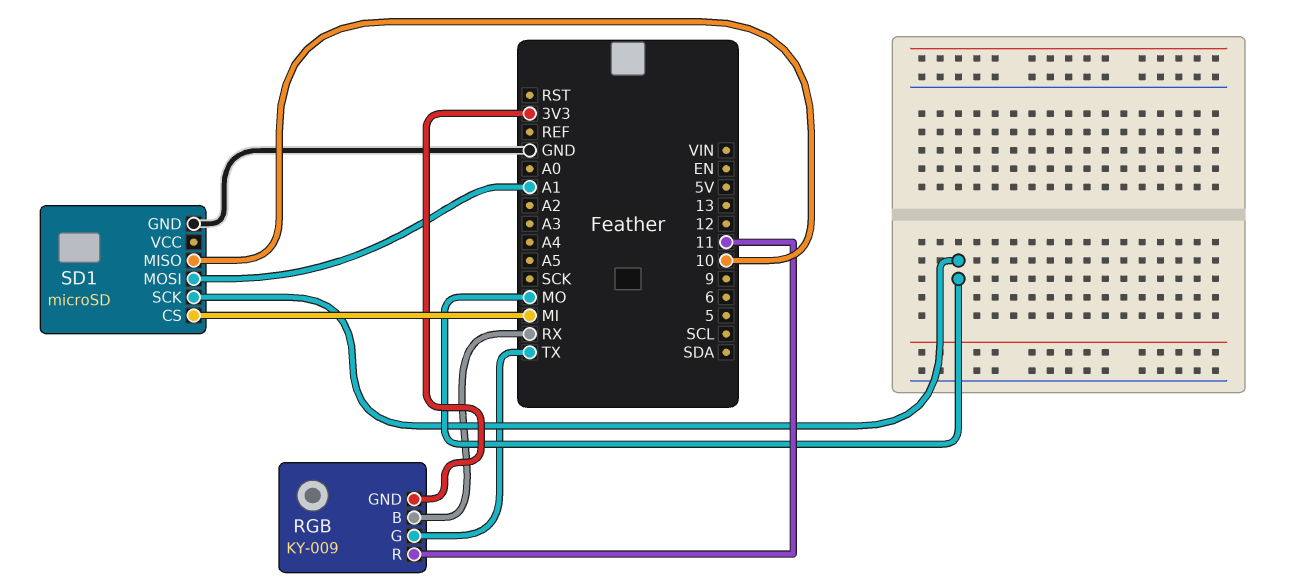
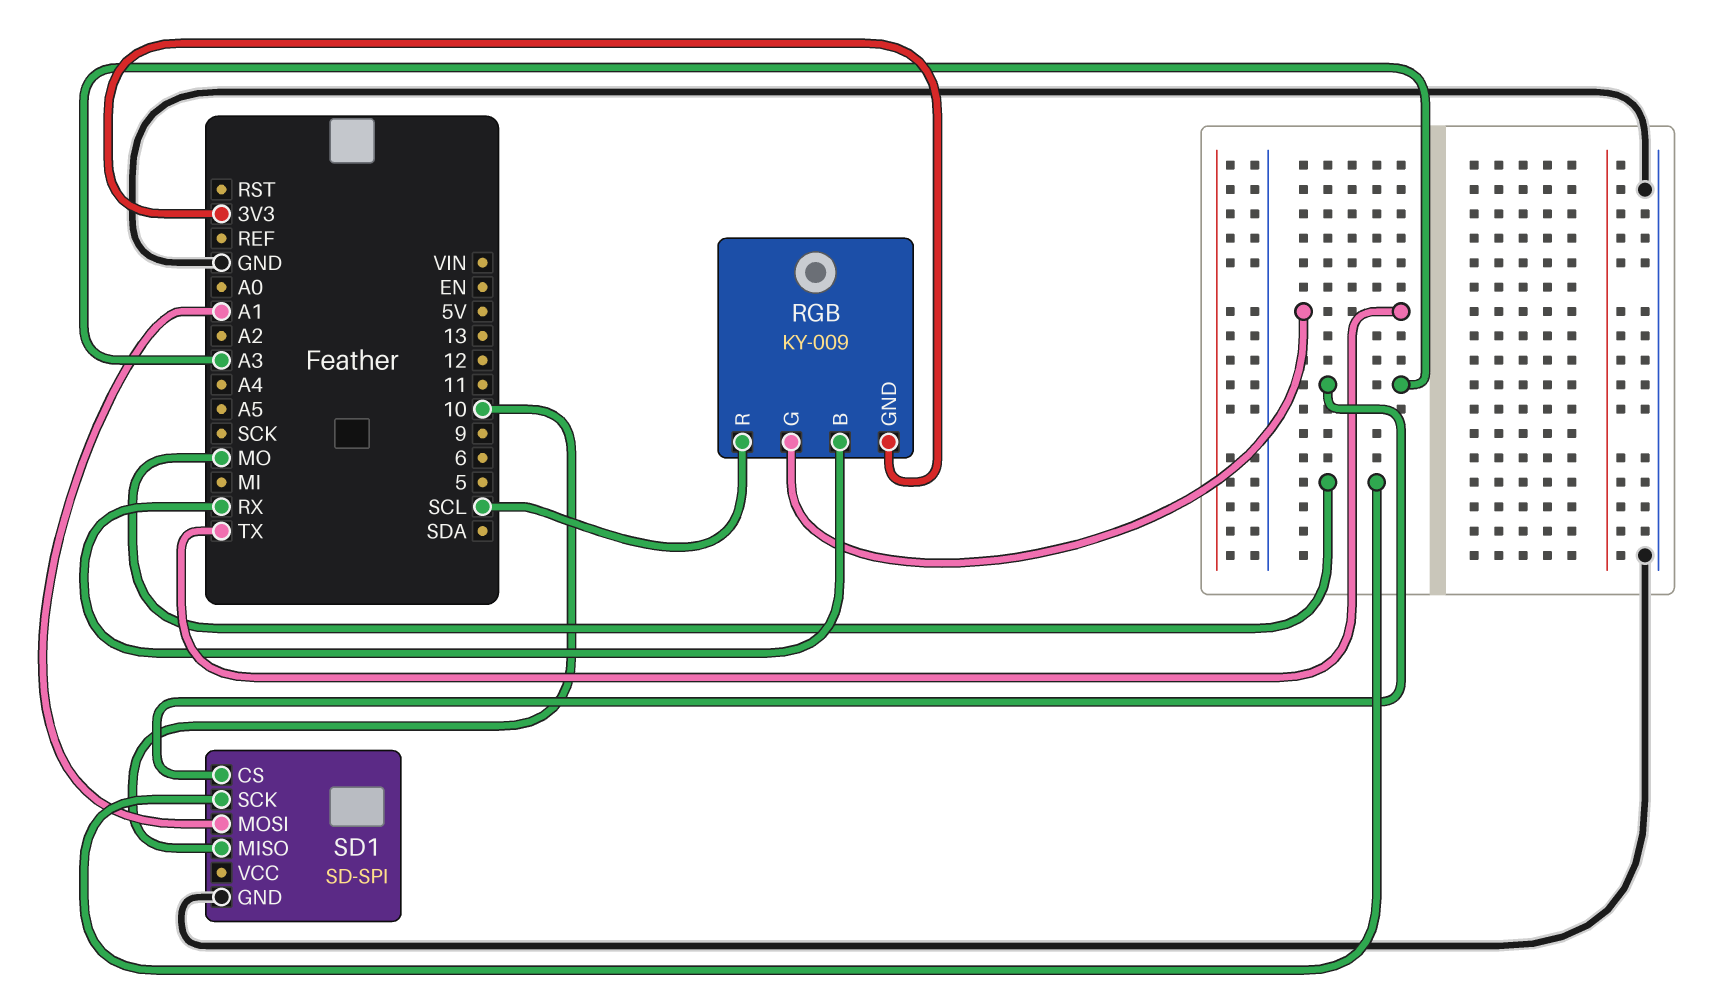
RGB pin R: 11 -> SCL
SD1: microSD -> SD-SPI
SD1 pin CS: MI -> A3

